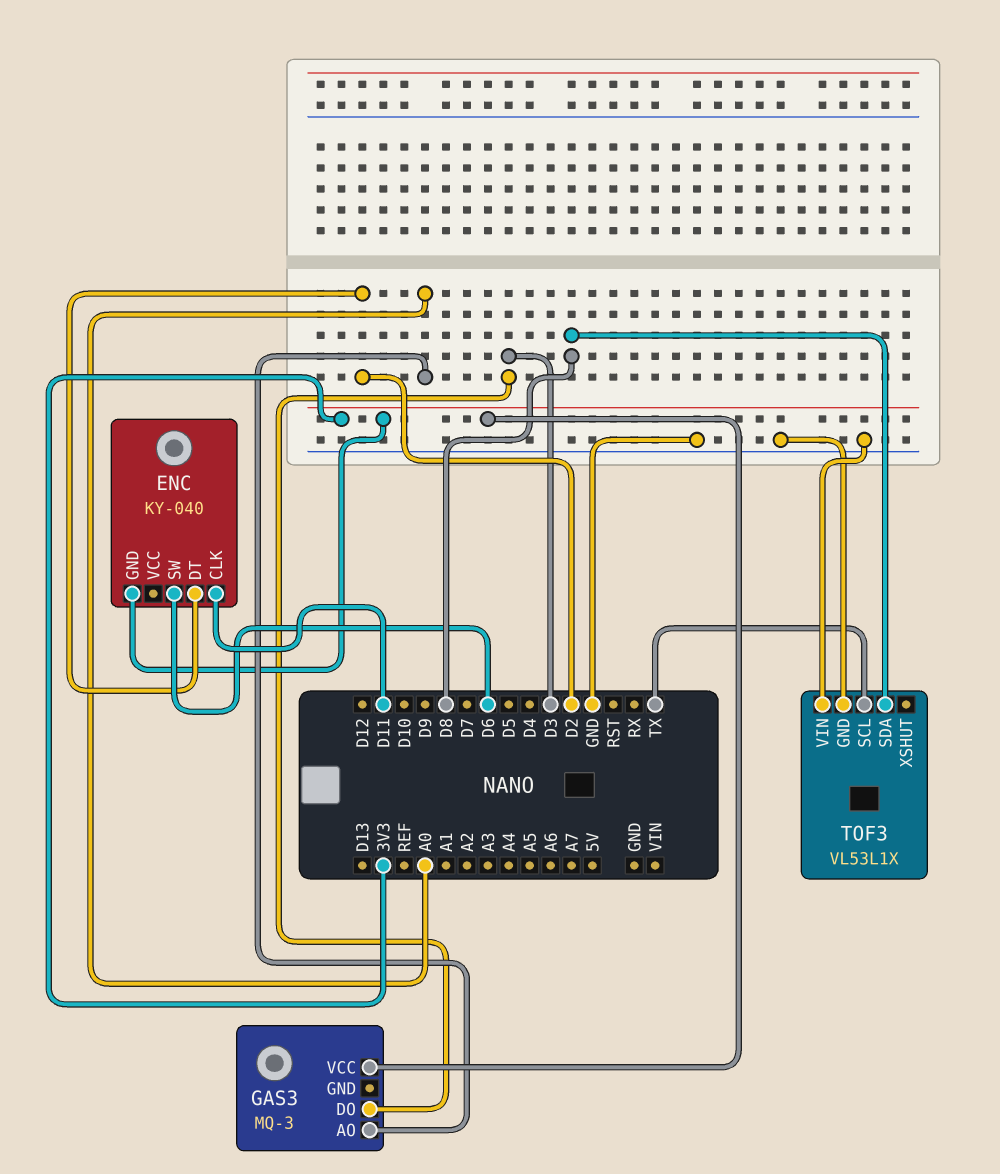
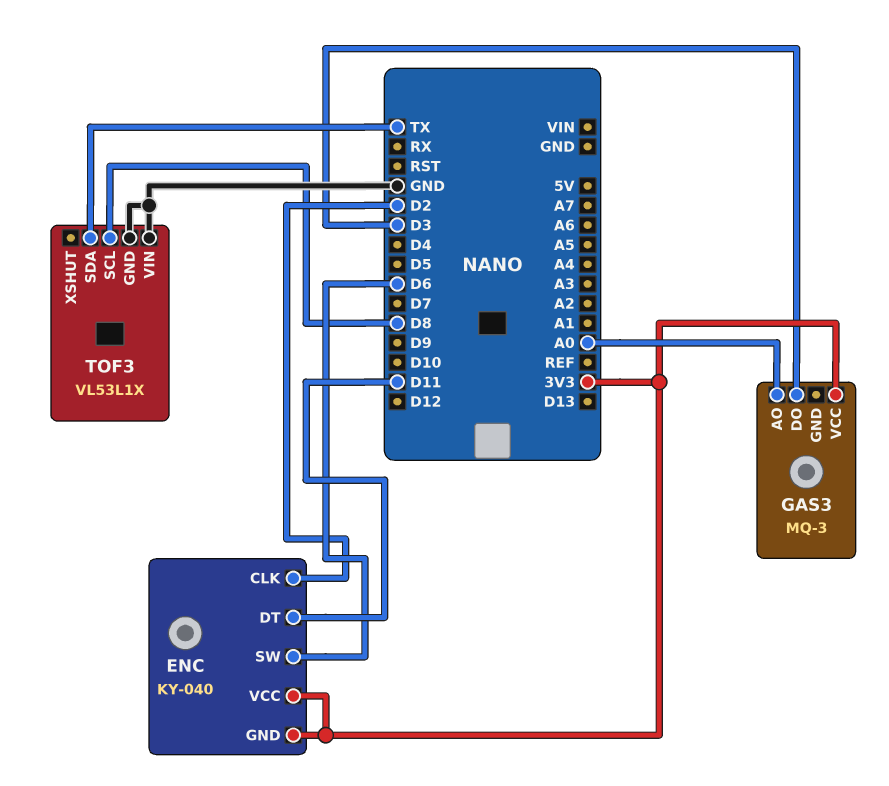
ENC pin CLK: D11 -> D2
ENC pin DT: D2 -> D11
ENC pin VCC: none -> 3V3
TOF3 pin SCL: TX -> D8
TOF3 pin SDA: D8 -> TX

